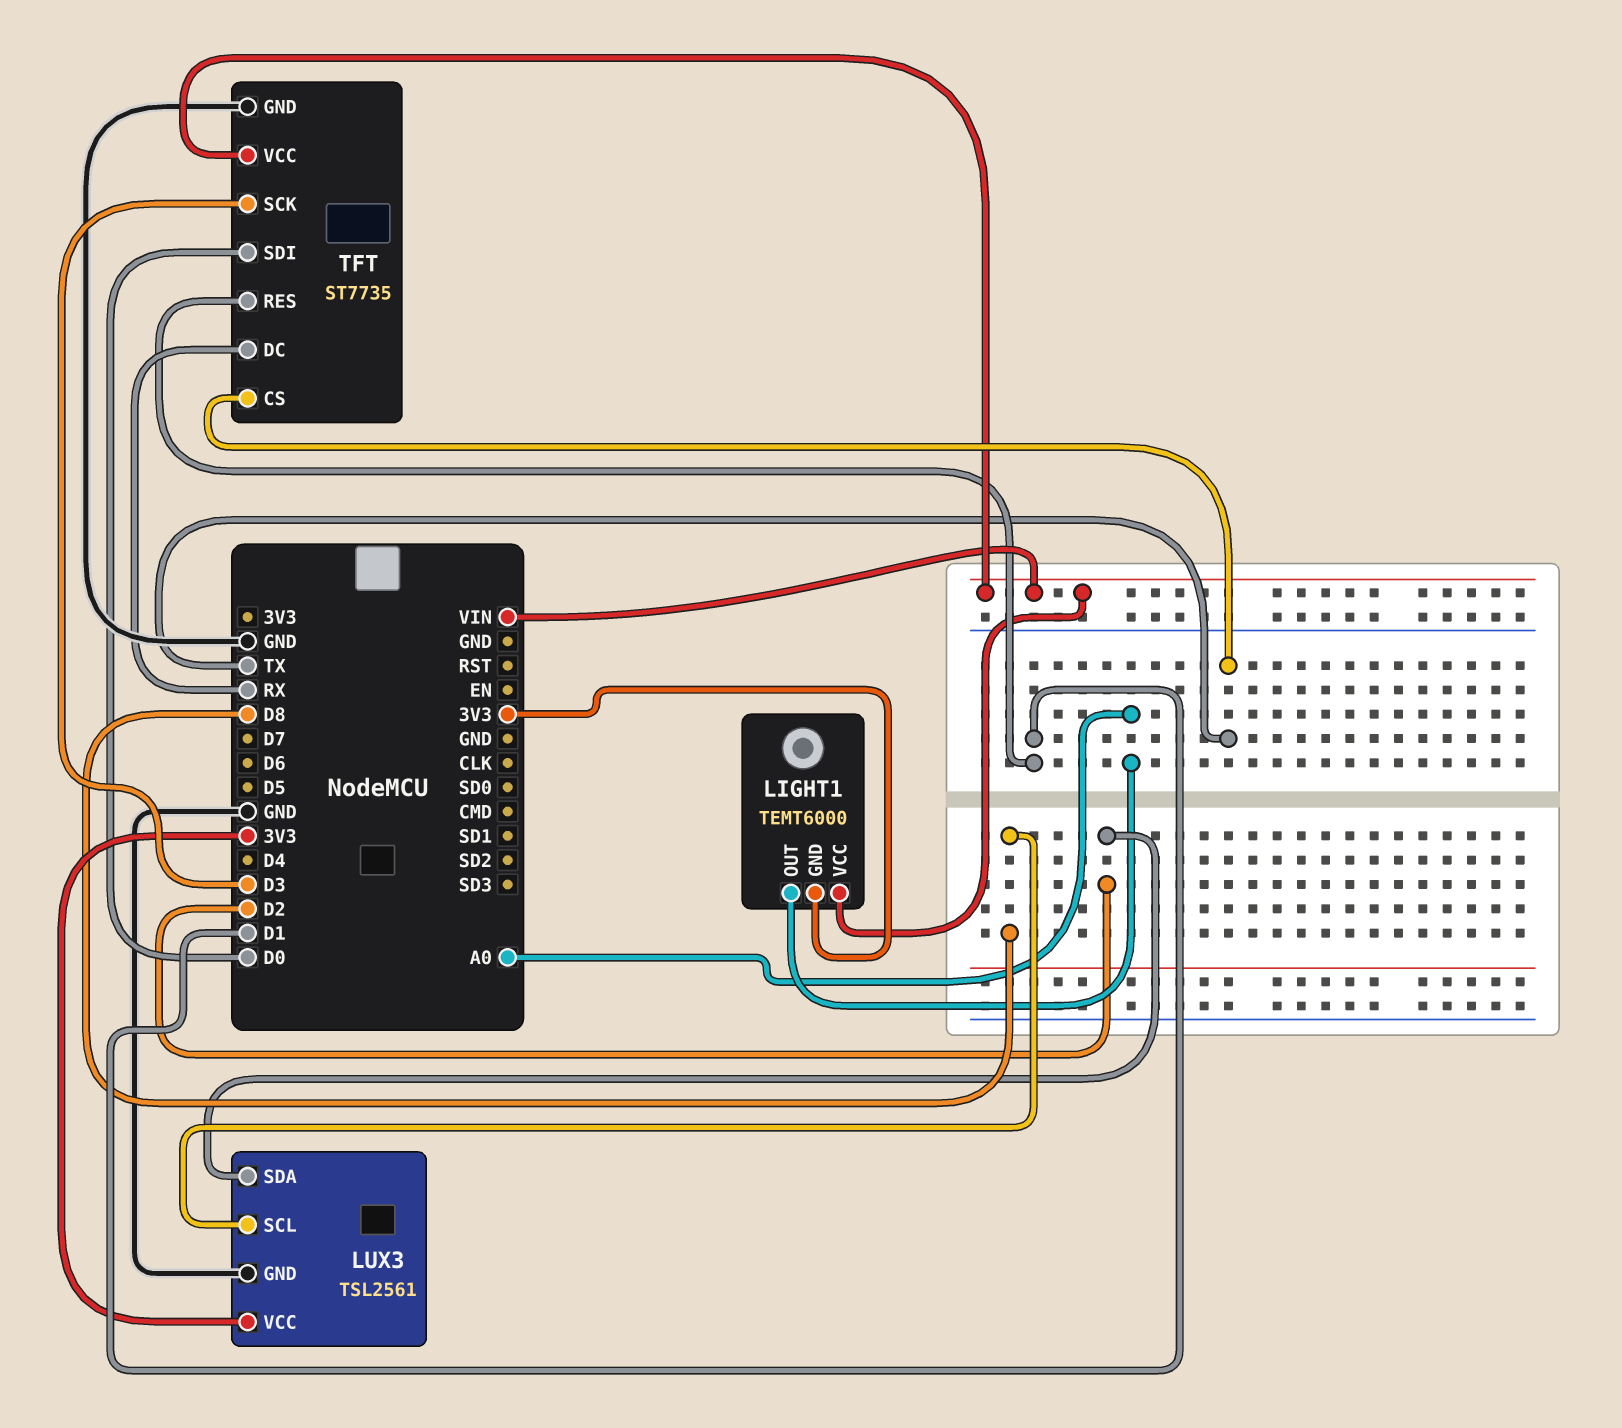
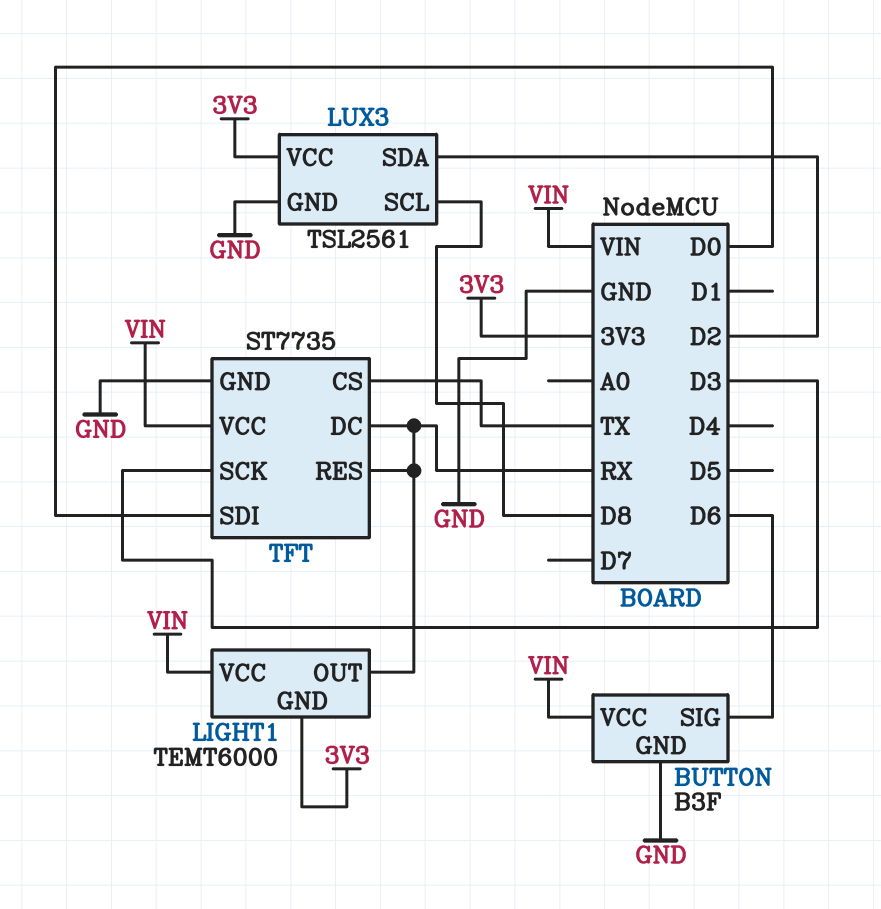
BUTTON: none -> B3F
BUTTON pin GND: none -> GND
BUTTON pin SIG: none -> D6
BUTTON pin VCC: none -> VIN
LIGHT1 pin OUT: A0 -> RX
TFT pin RES: D1 -> RX

